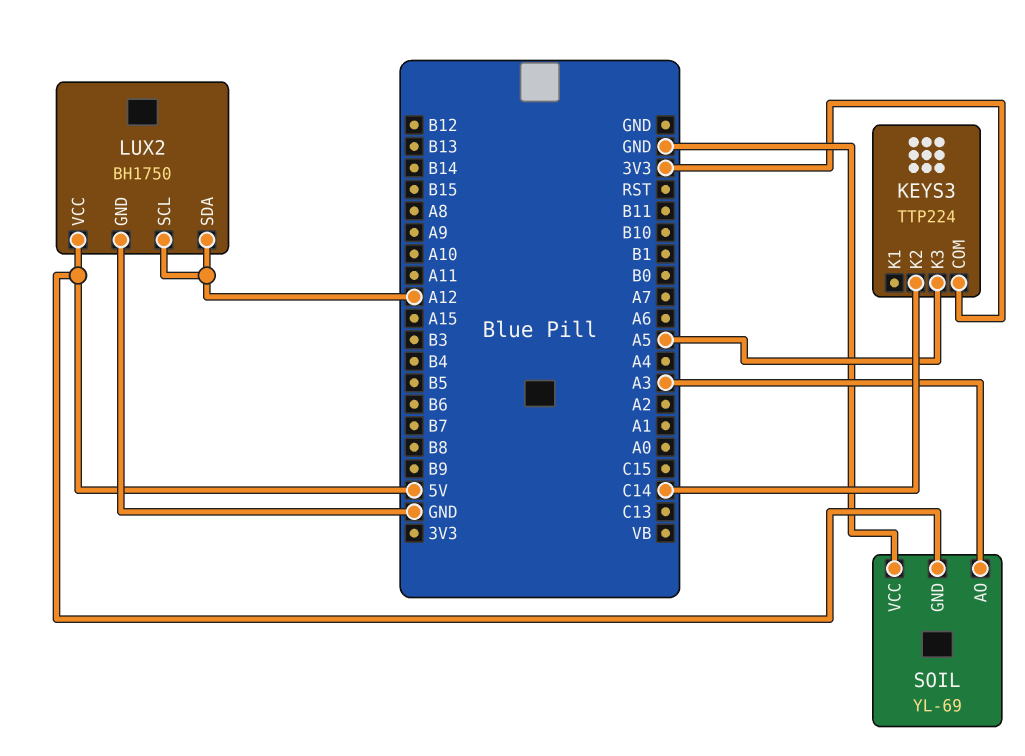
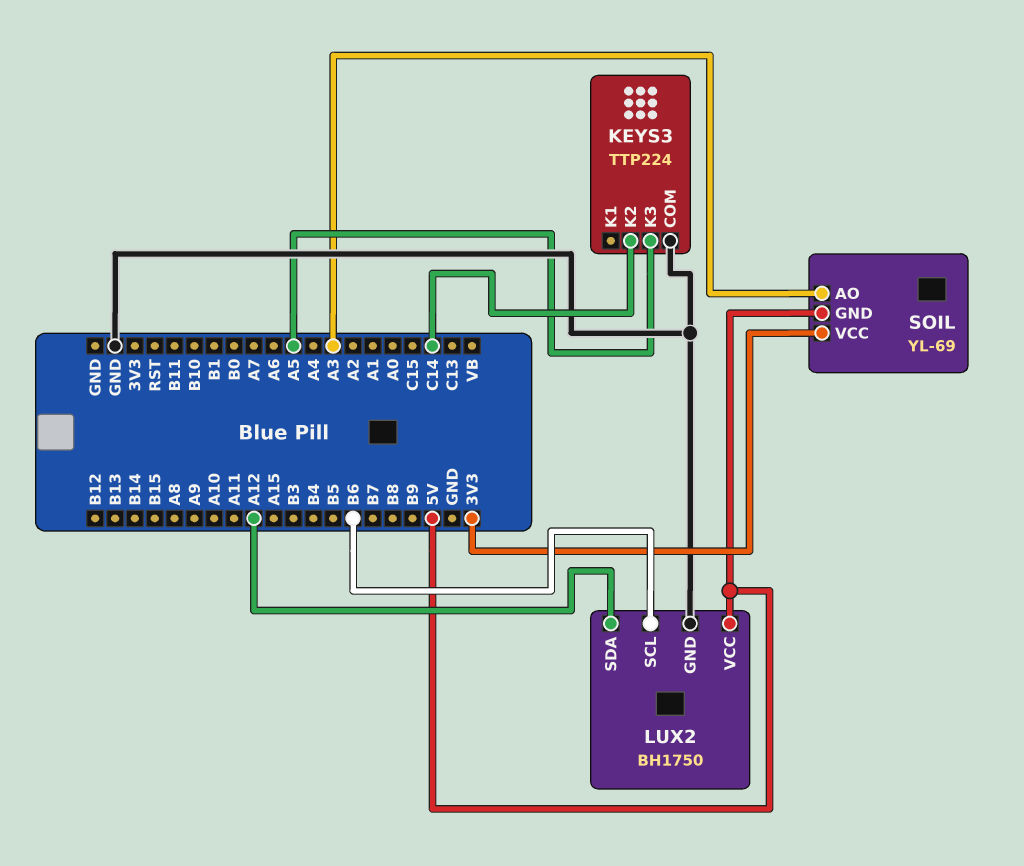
KEYS3 pin COM: 3V3 -> GND
LUX2 pin SCL: A12 -> B6
SOIL pin VCC: GND -> 3V3

